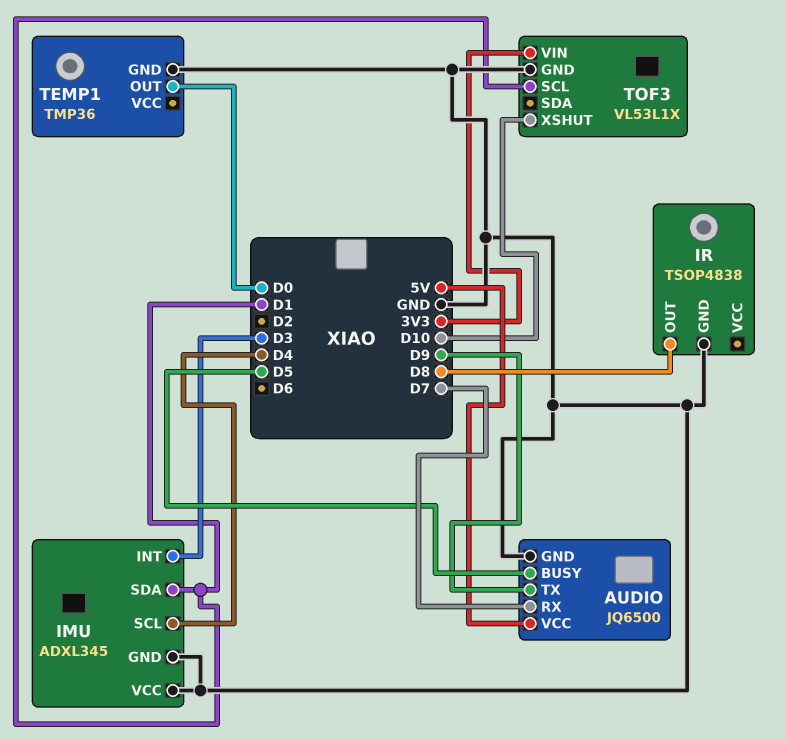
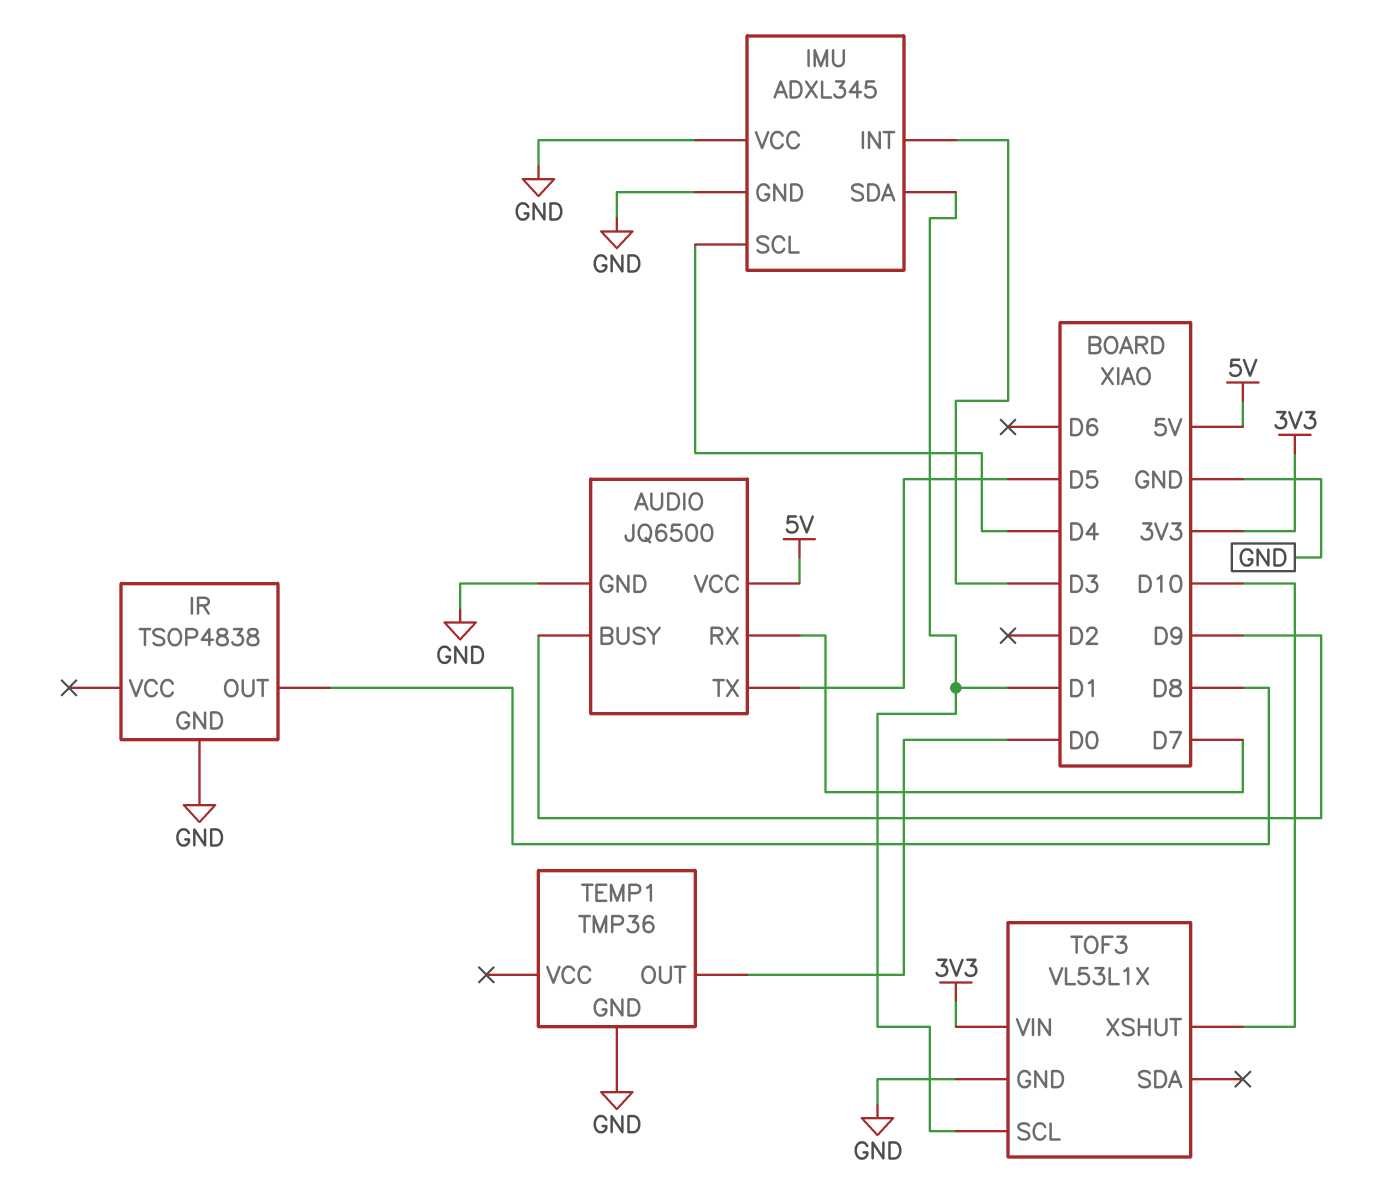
AUDIO pin BUSY: D5 -> D9
AUDIO pin TX: D9 -> D5

